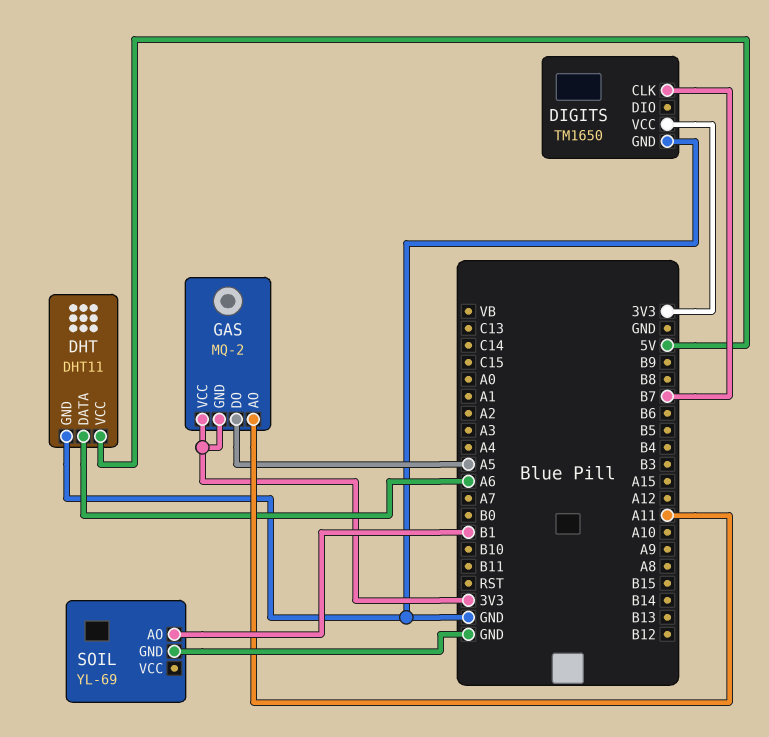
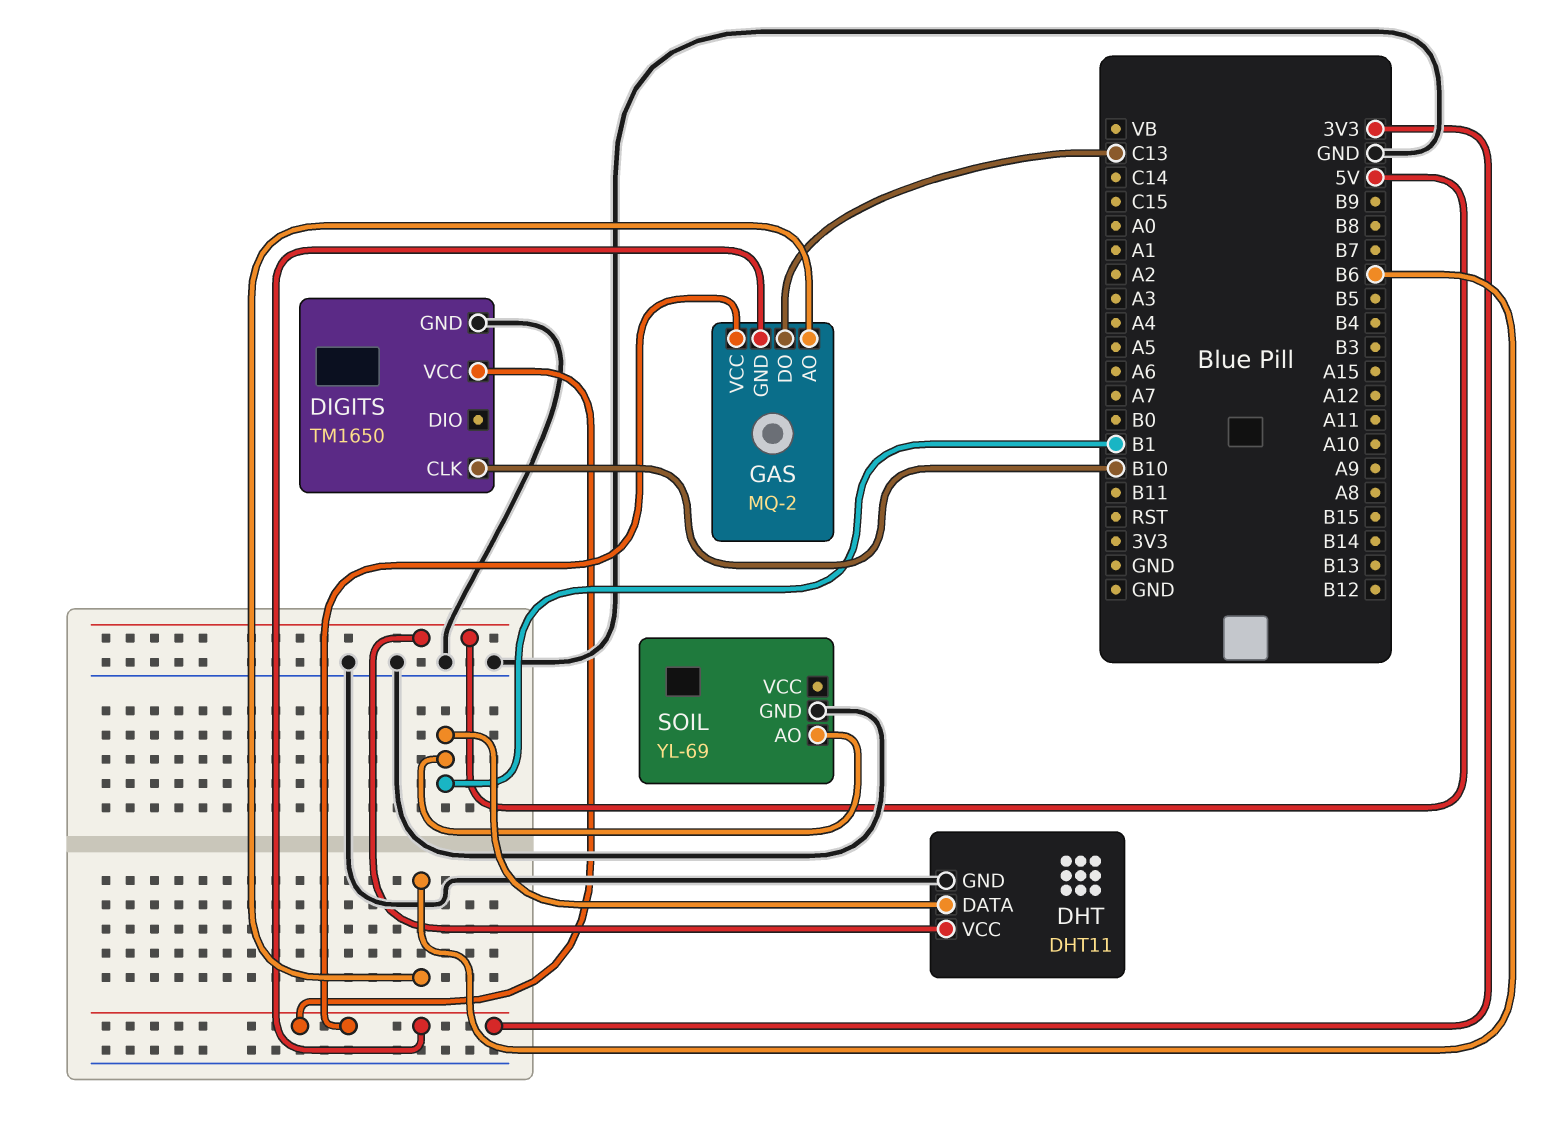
DHT pin DATA: A6 -> B1
DIGITS pin CLK: B7 -> B10
GAS pin AO: A11 -> B6
GAS pin DO: A5 -> C13

